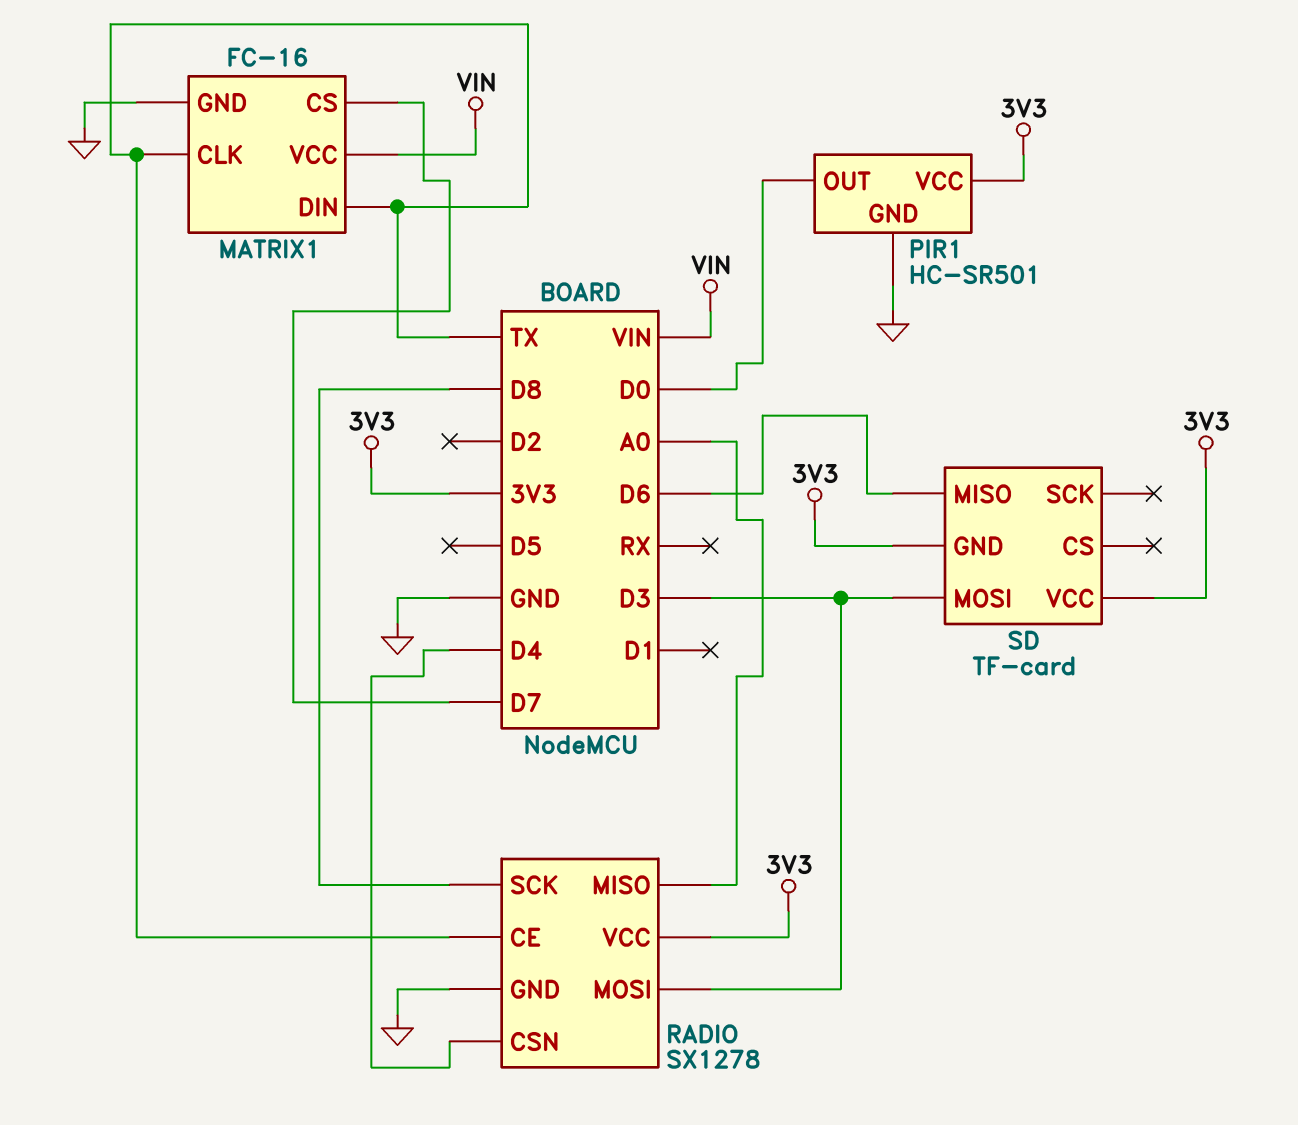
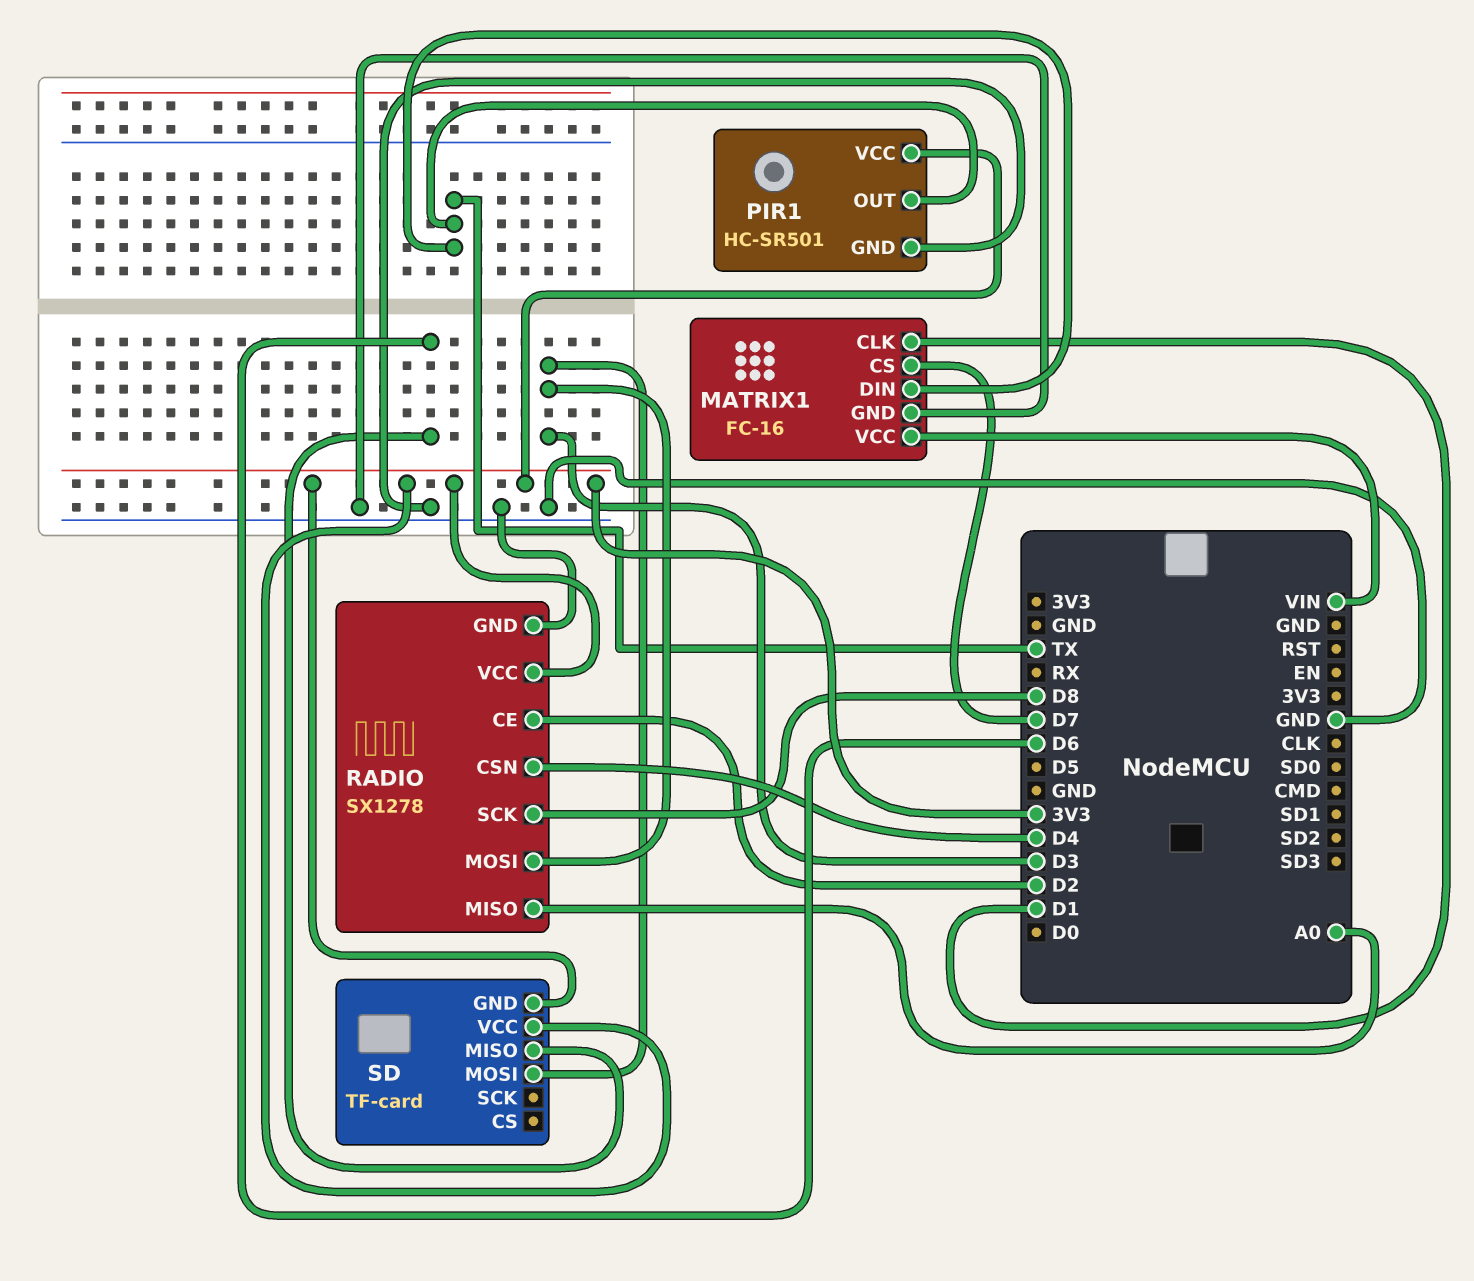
MATRIX1 pin CLK: TX -> D1
PIR1 pin OUT: D0 -> TX
RADIO pin CE: TX -> D2

